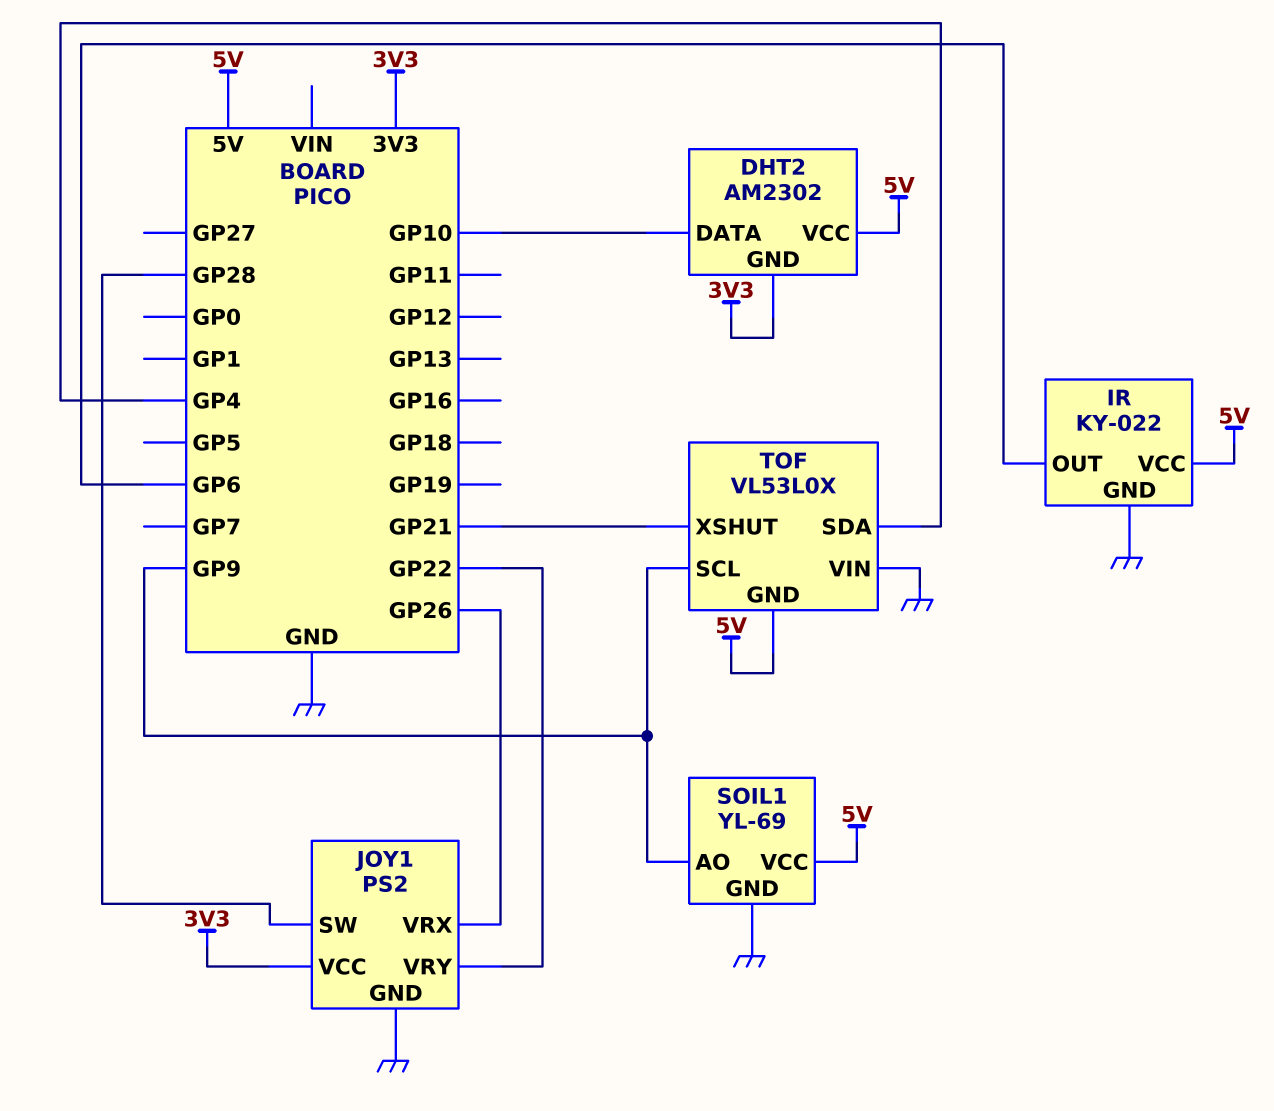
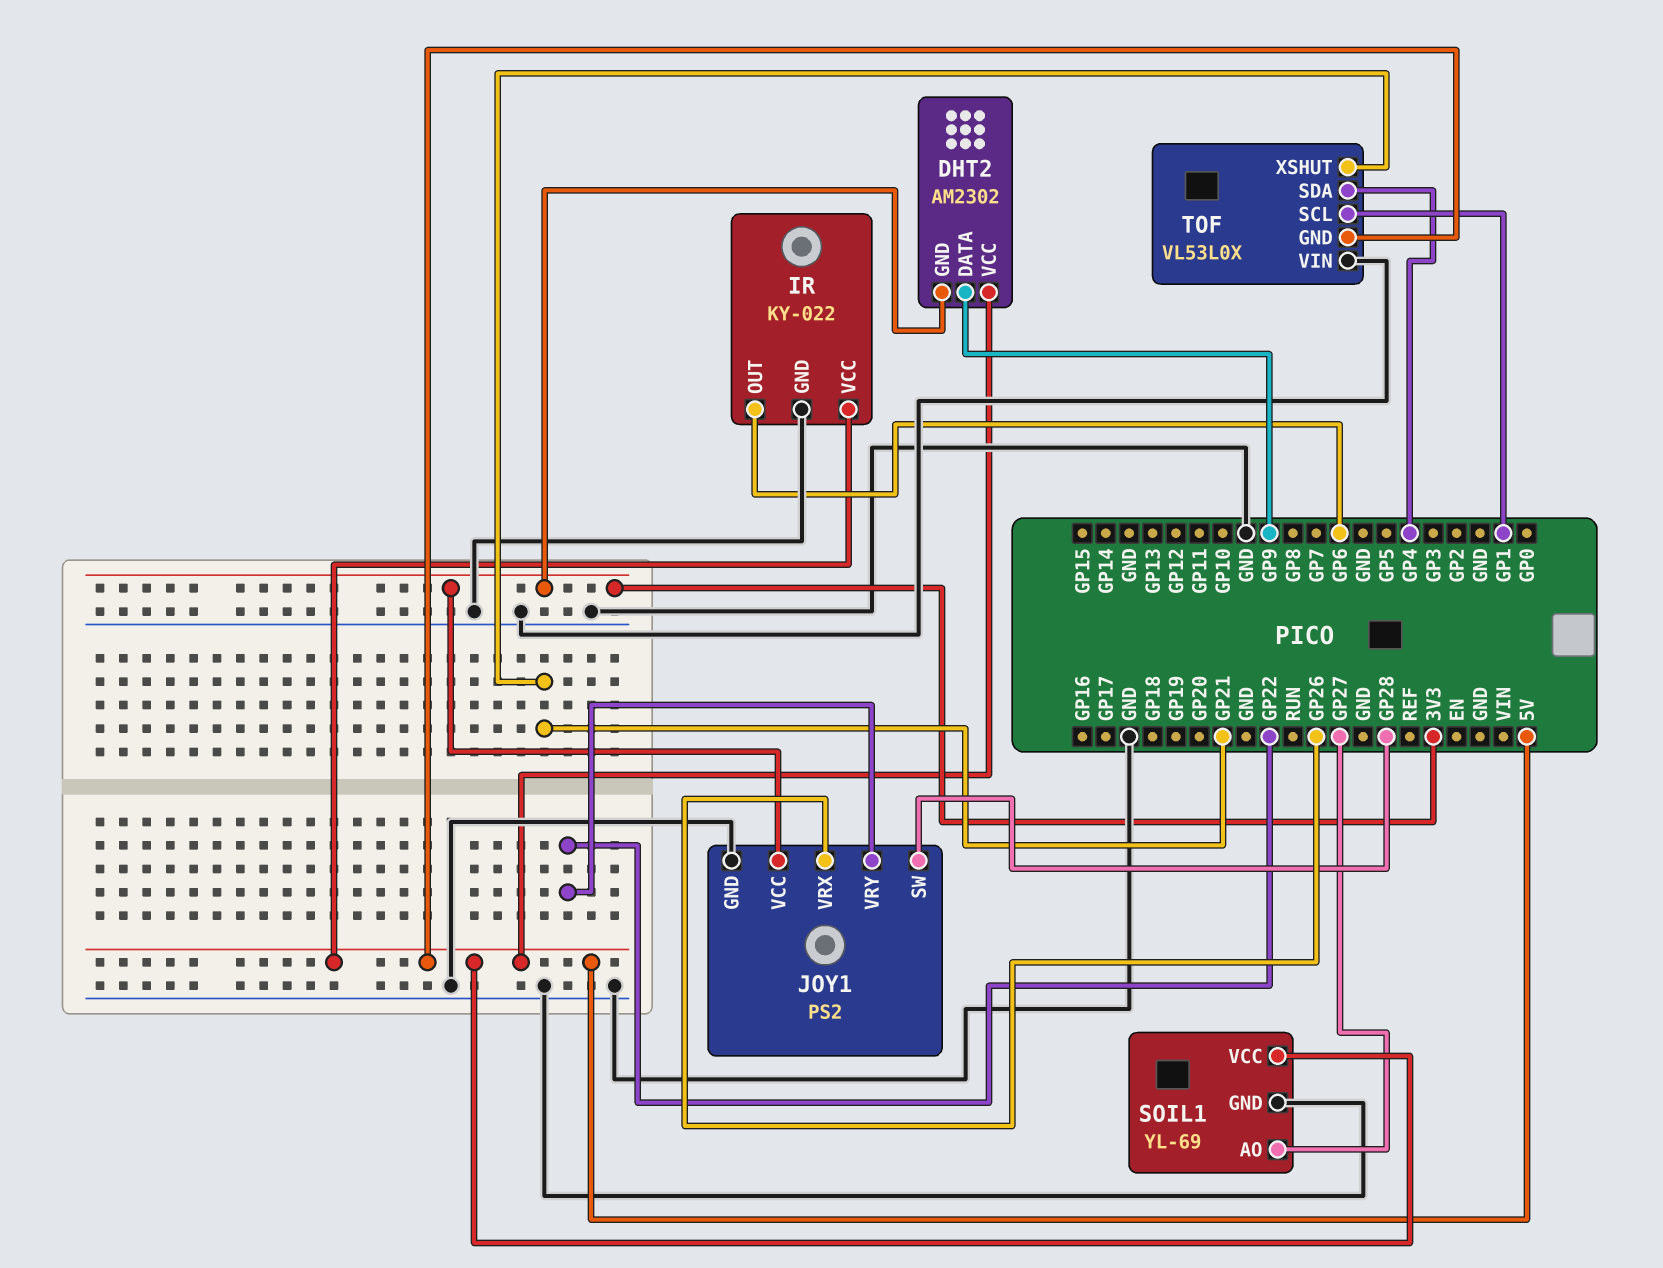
DHT2 pin DATA: GP10 -> GP9
SOIL1 pin AO: GP9 -> GP27
TOF pin SCL: GP9 -> GP1

